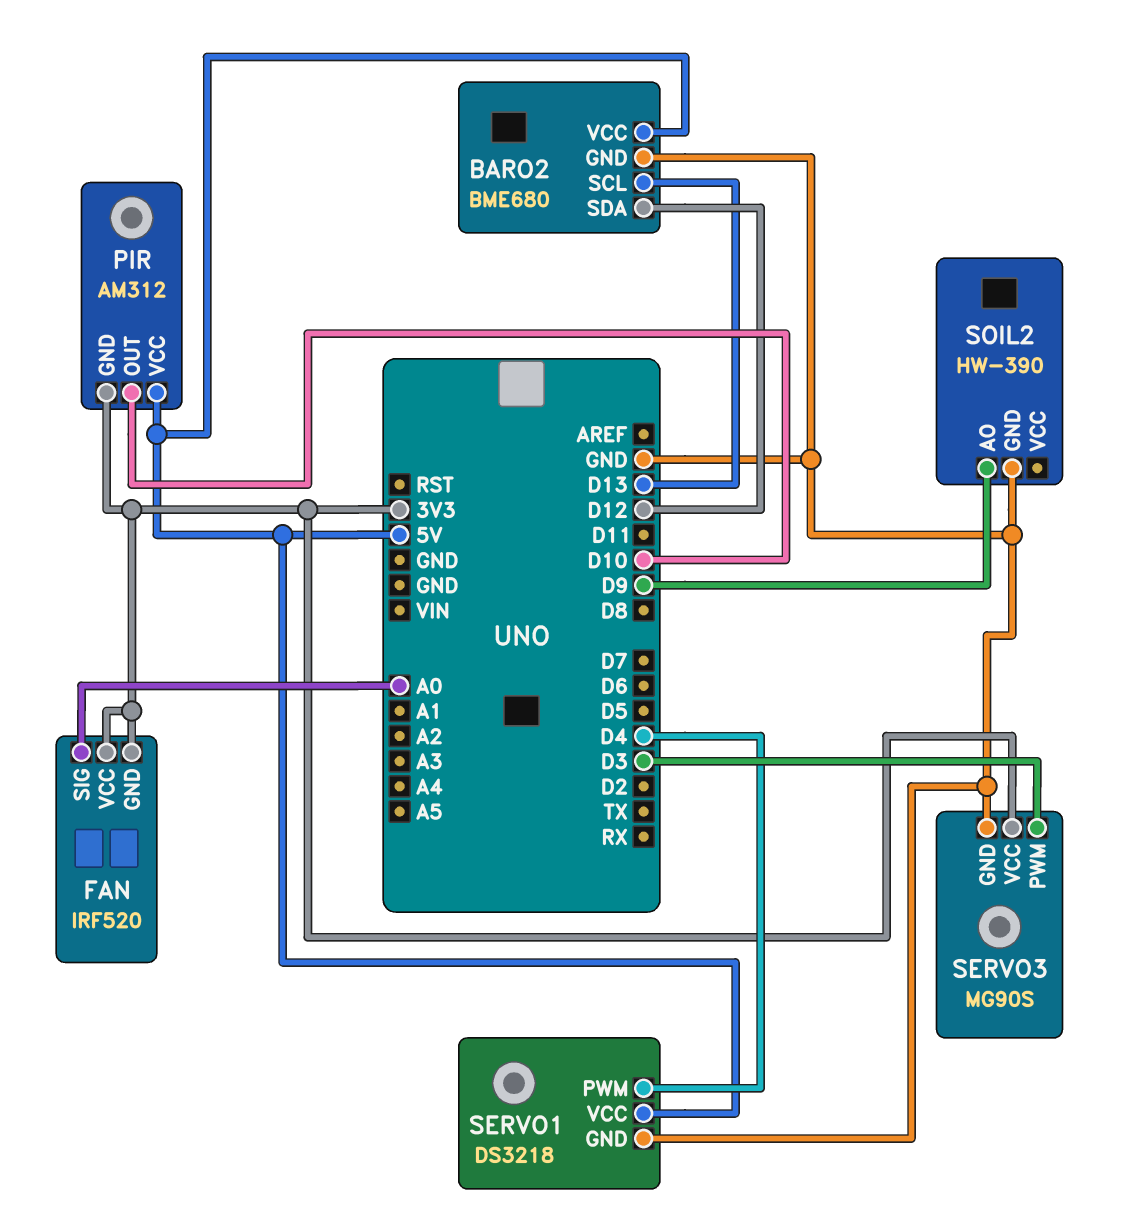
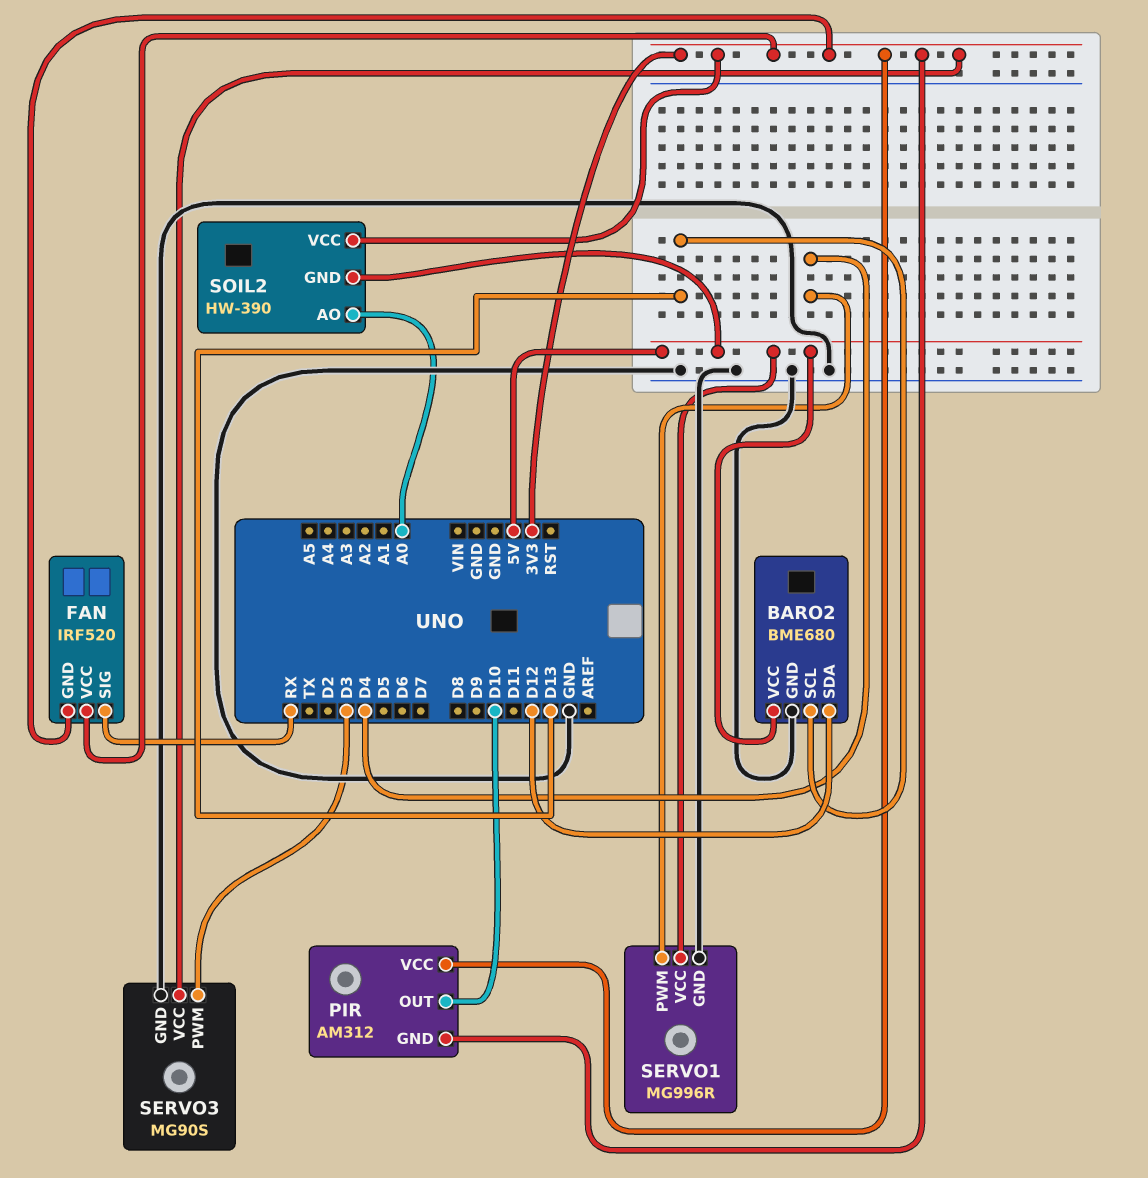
FAN pin SIG: A0 -> RX
PIR pin VCC: 5V -> 3V3
SERVO1: DS3218 -> MG996R
SOIL2 pin AO: D9 -> A0
SOIL2 pin GND: GND -> 5V
SOIL2 pin VCC: none -> 3V3

